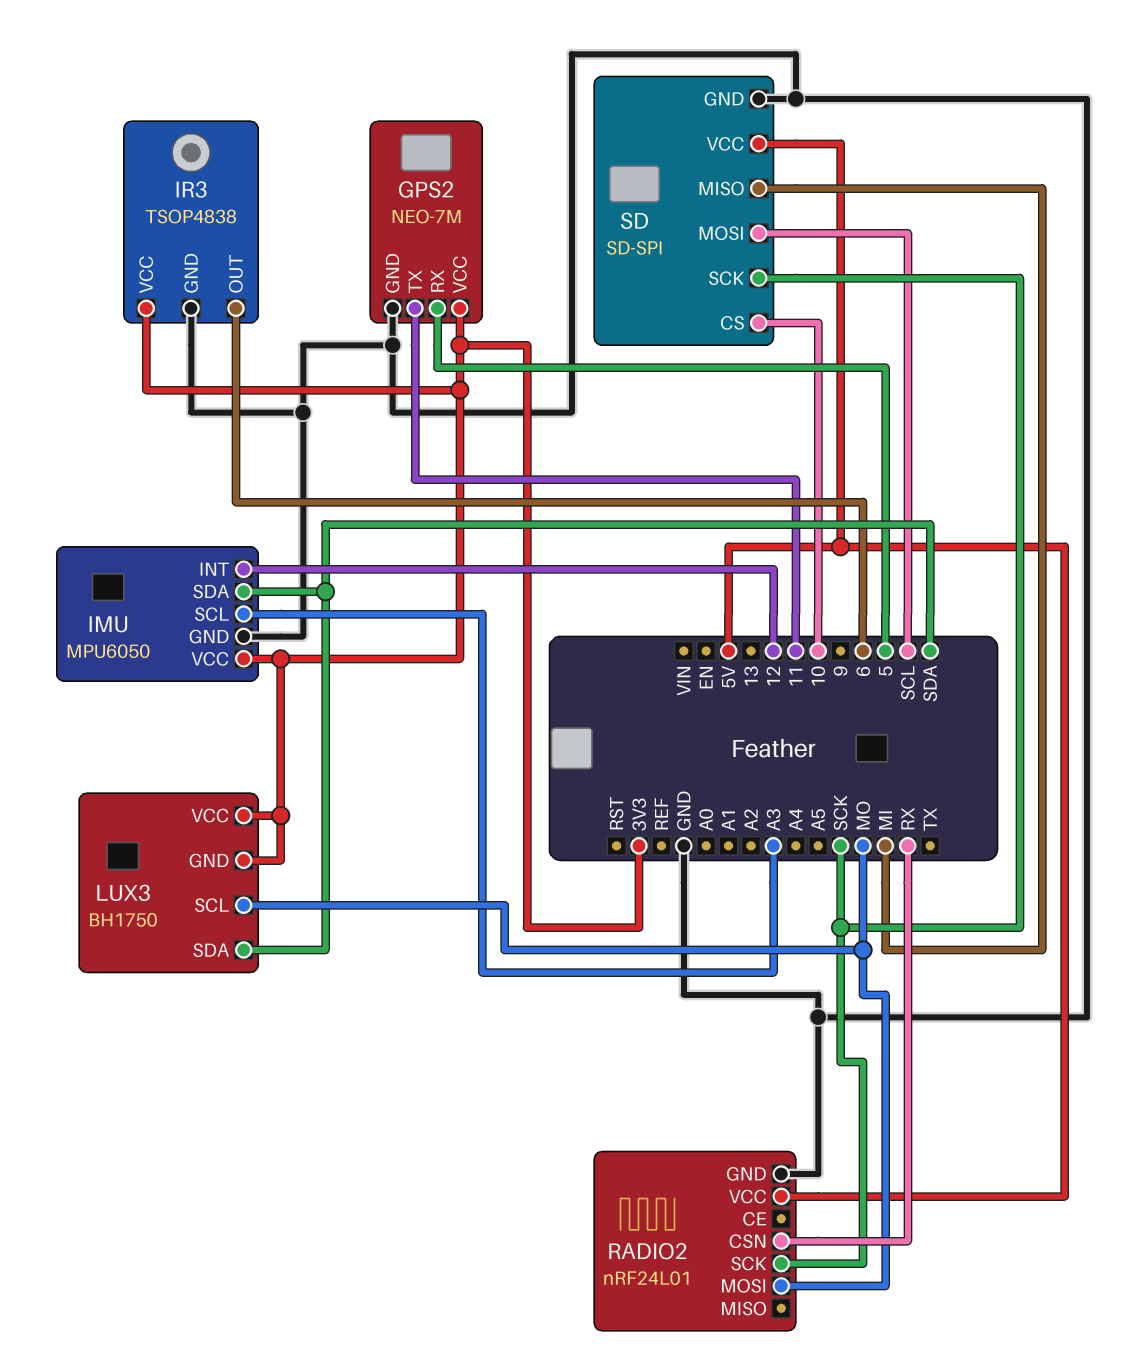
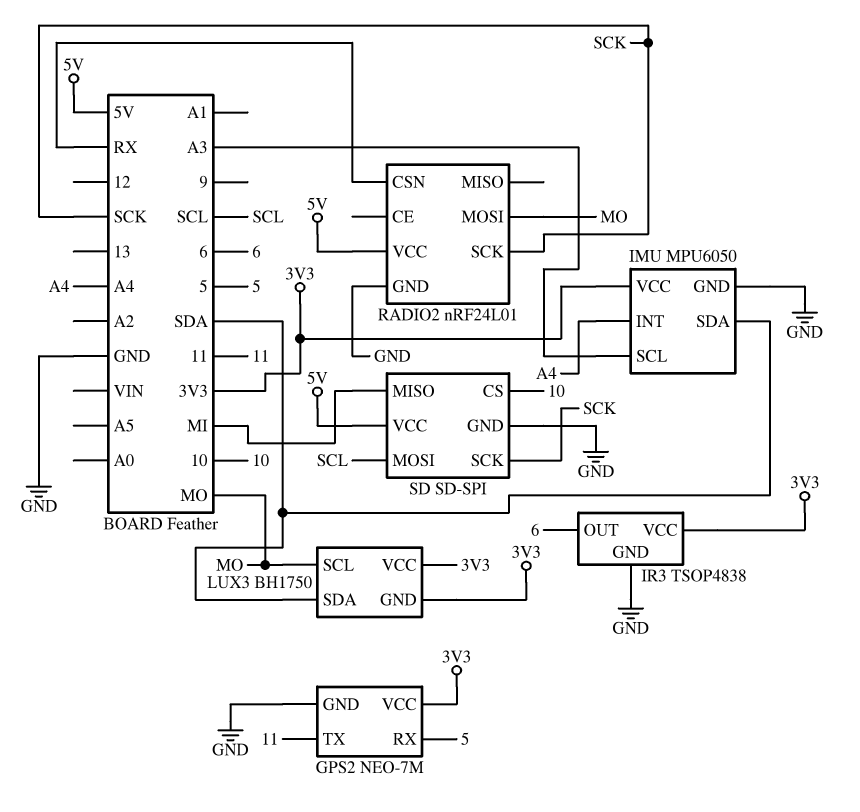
IMU pin INT: 12 -> A4

